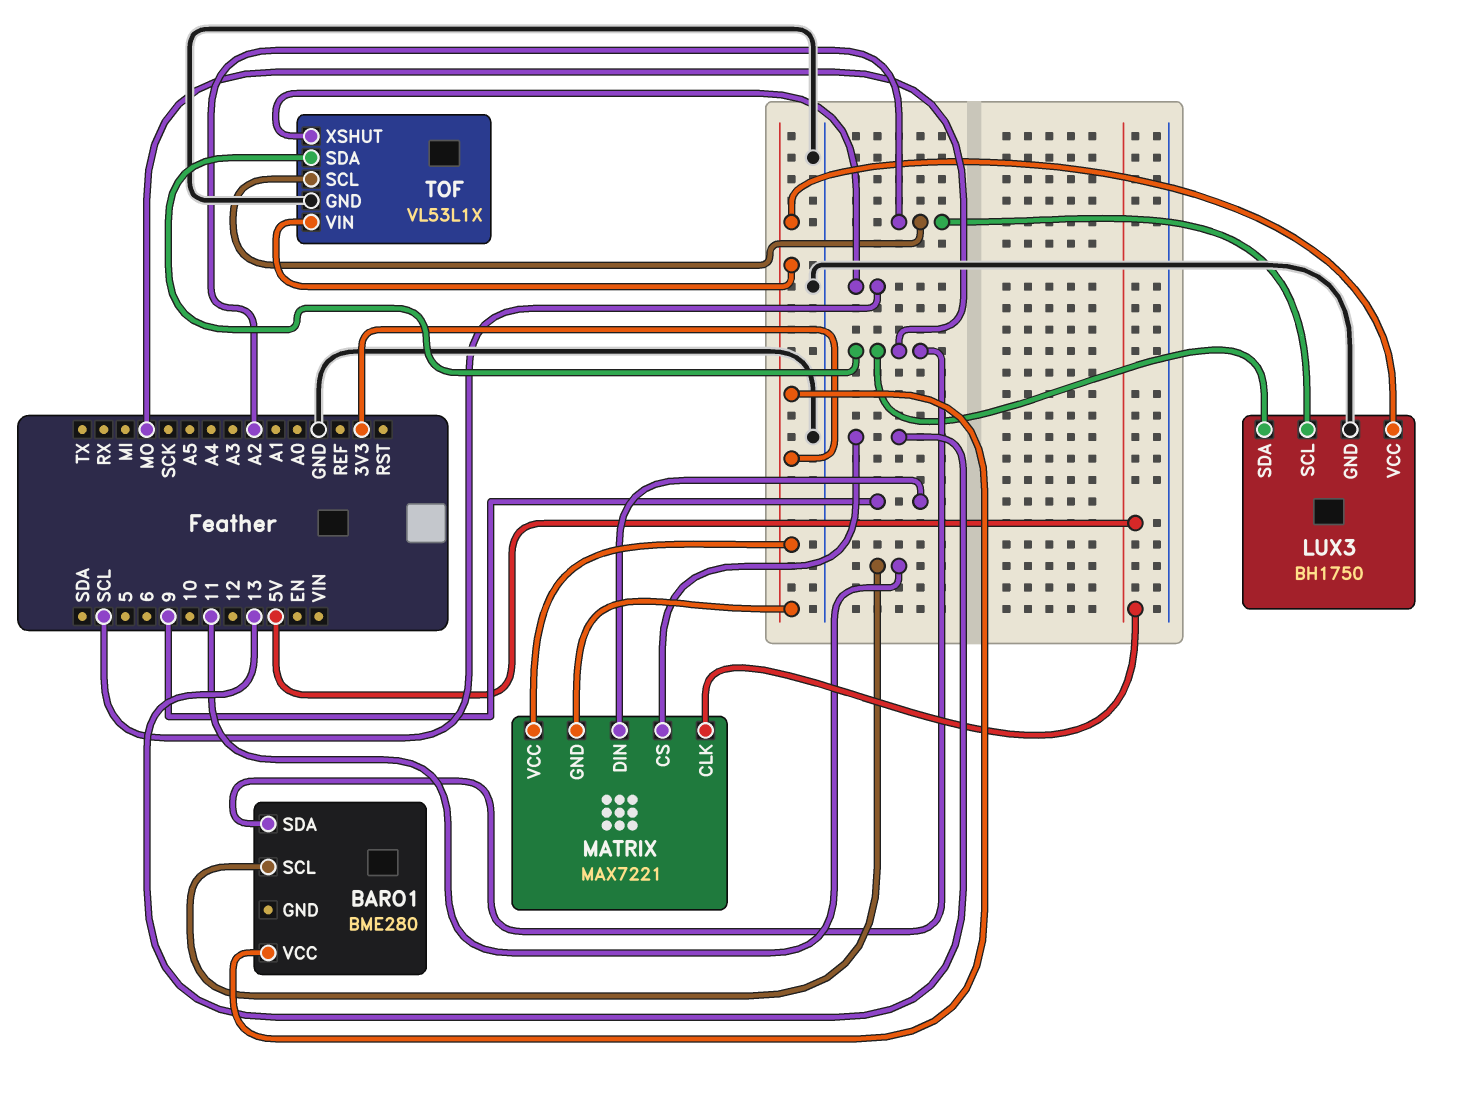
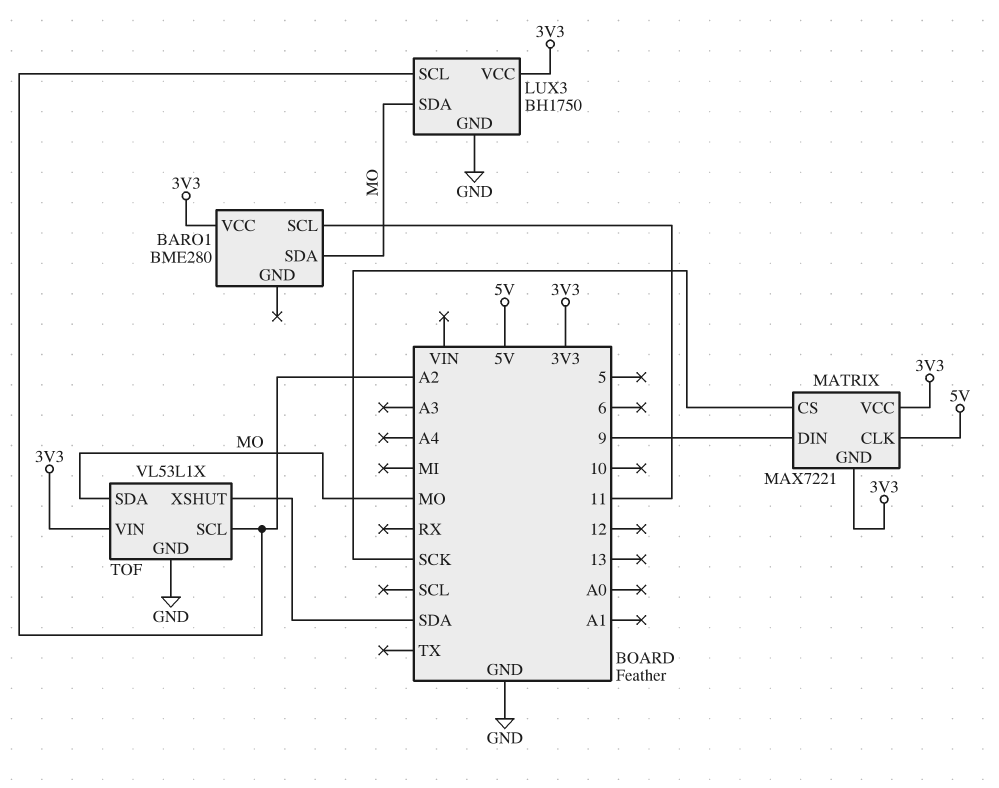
MATRIX pin CS: 13 -> SCK
TOF pin XSHUT: SCL -> SDA

